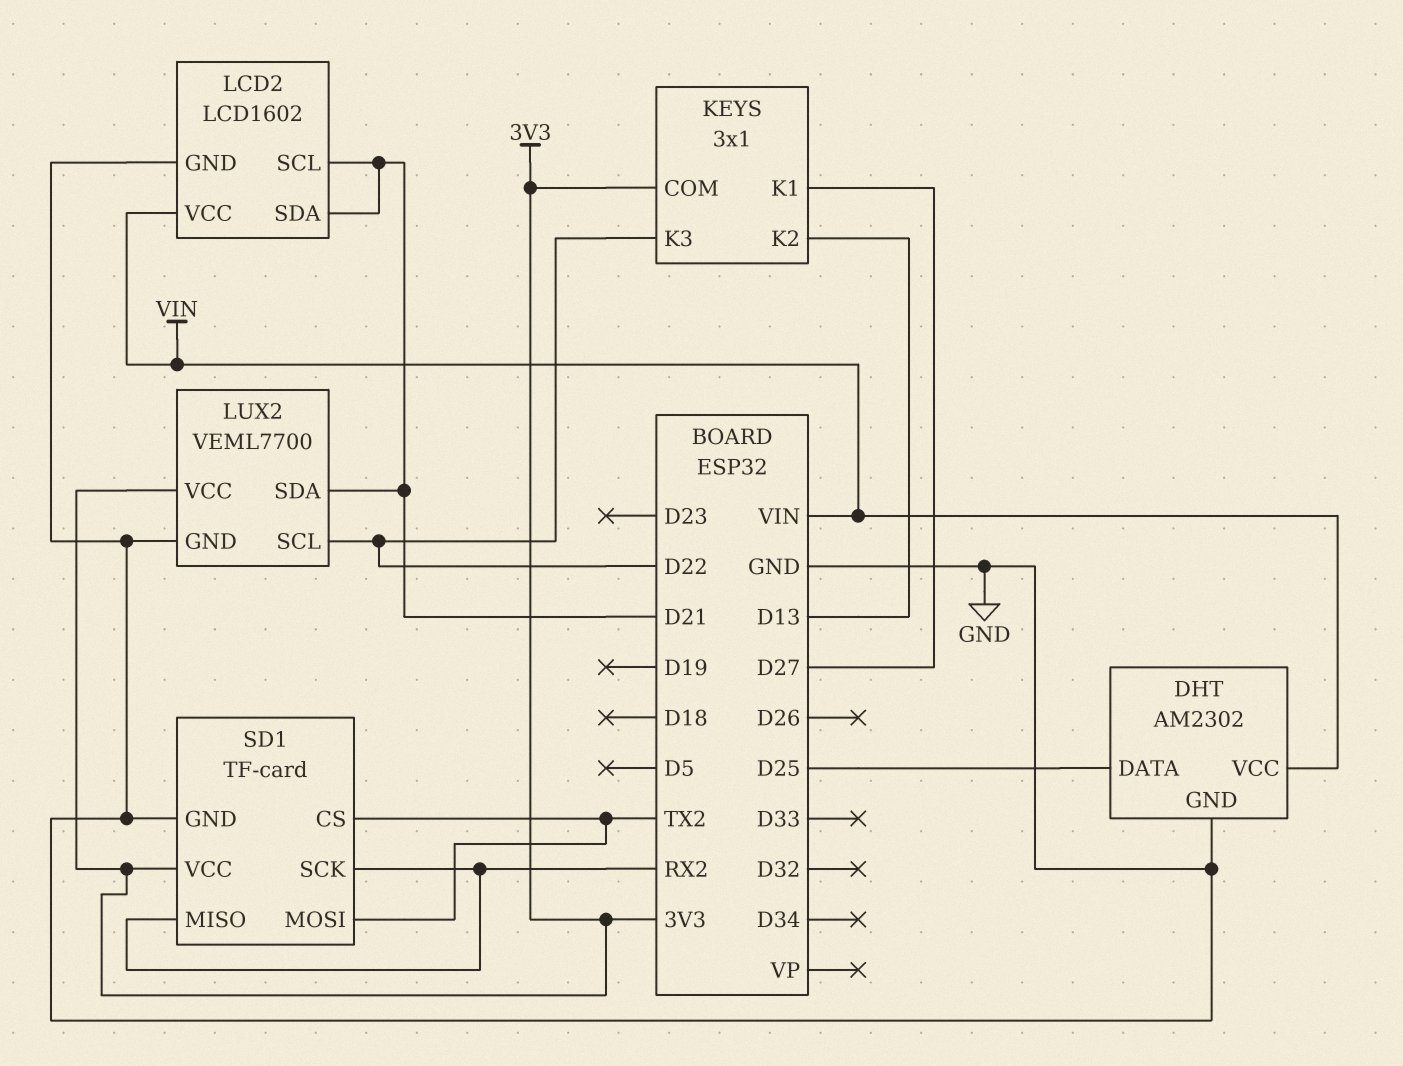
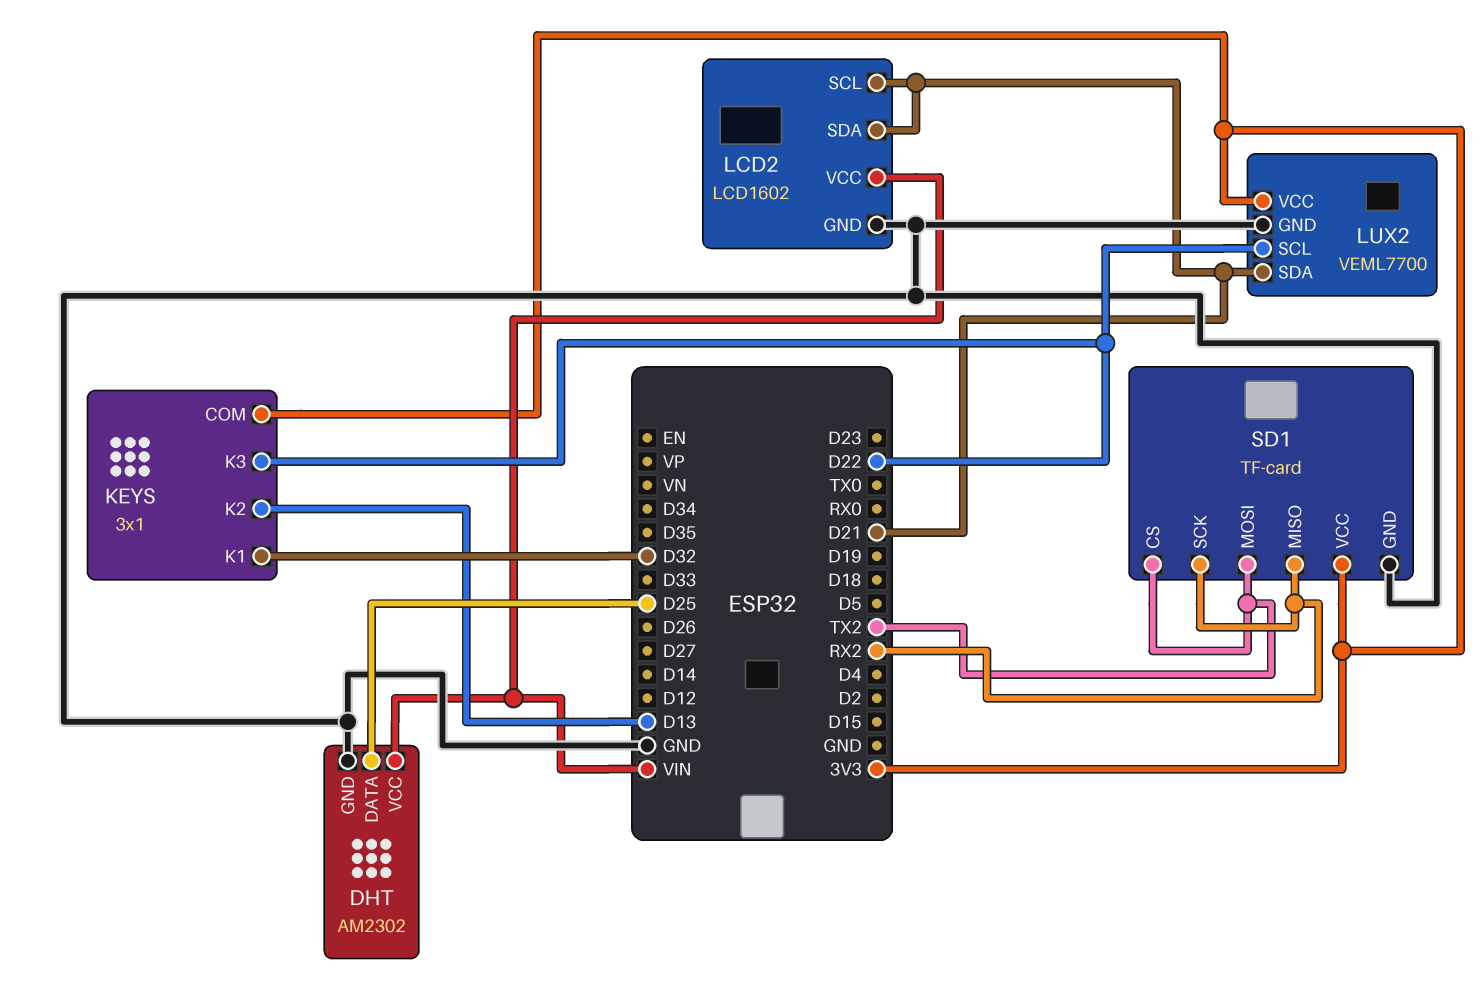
KEYS pin K1: D27 -> D32

